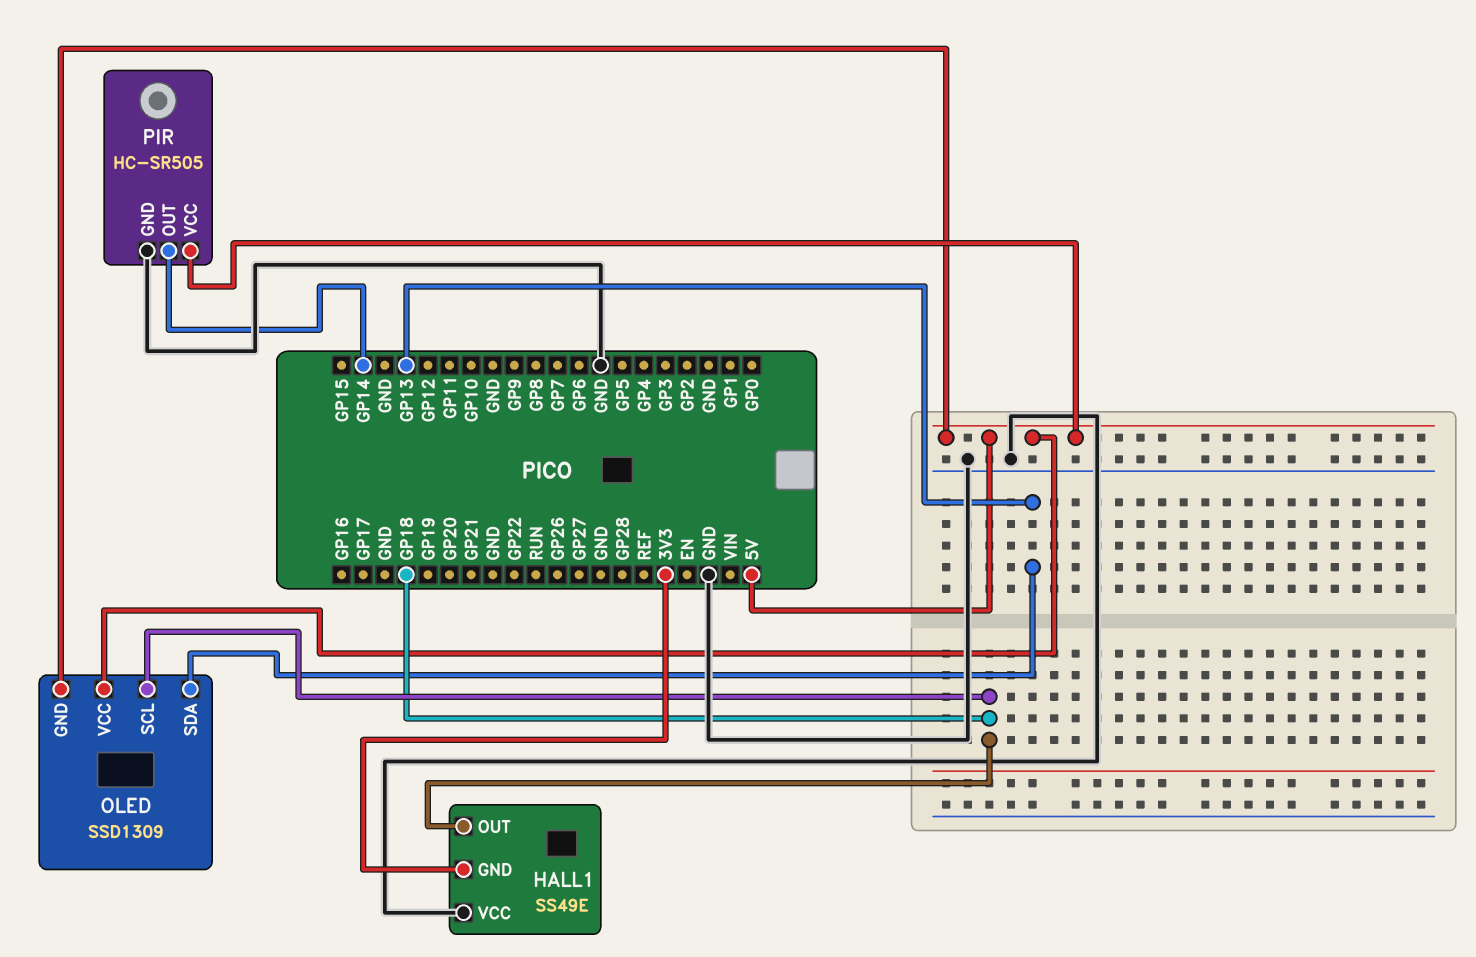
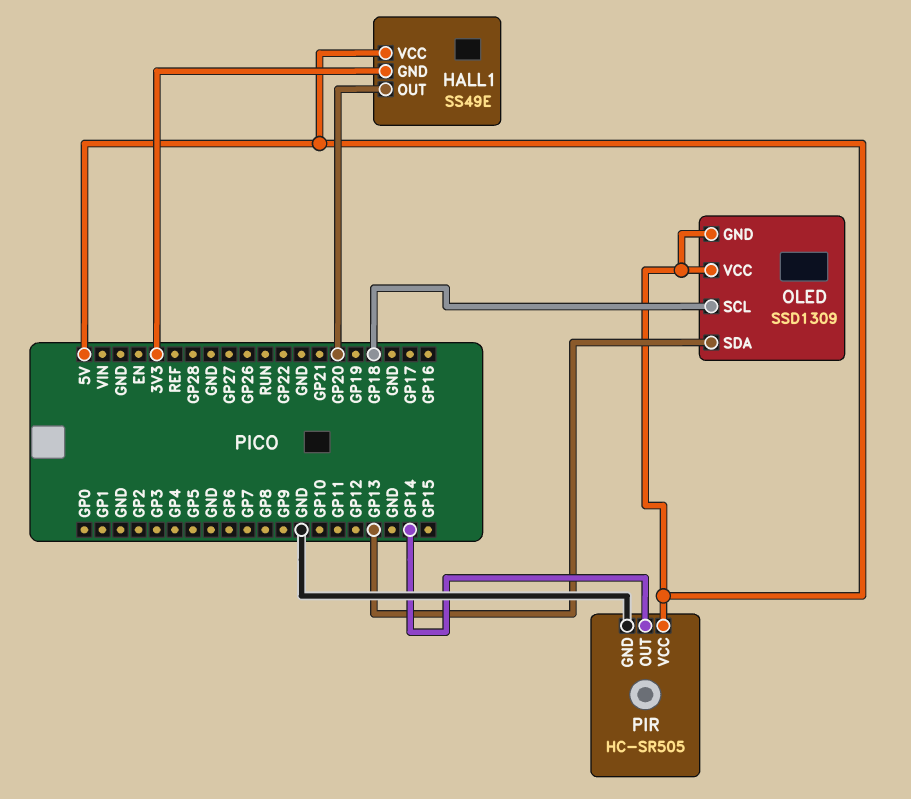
HALL1 pin OUT: GP18 -> GP20
HALL1 pin VCC: GND -> 5V

